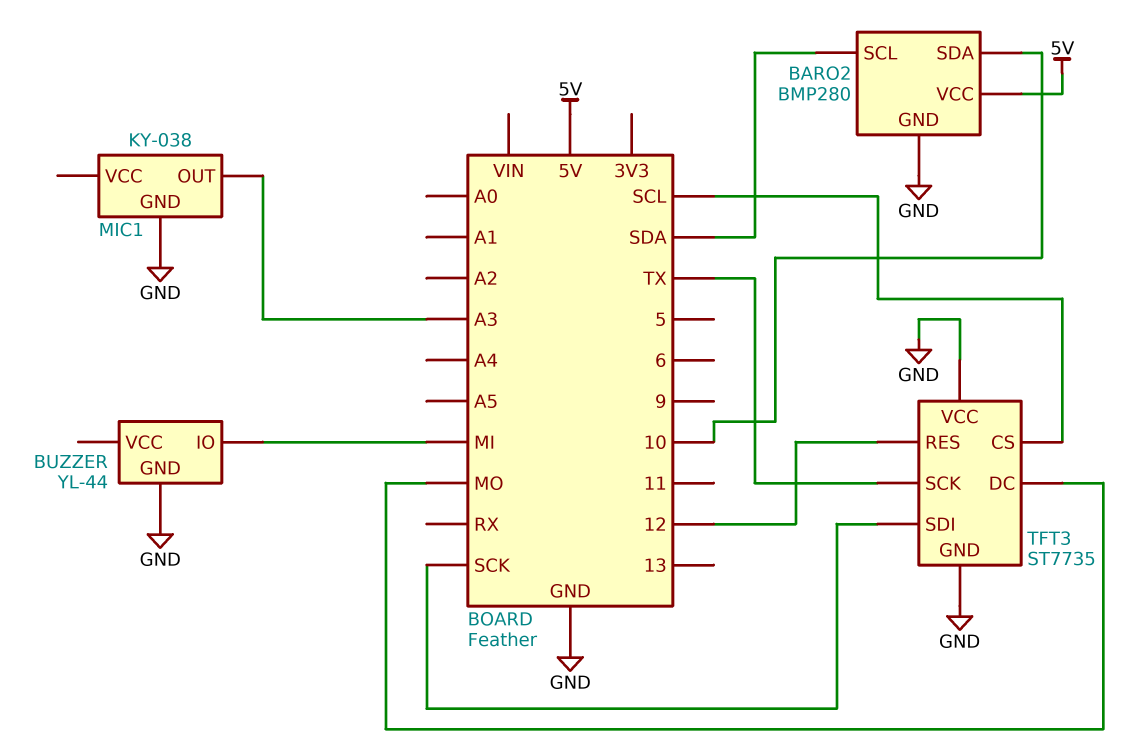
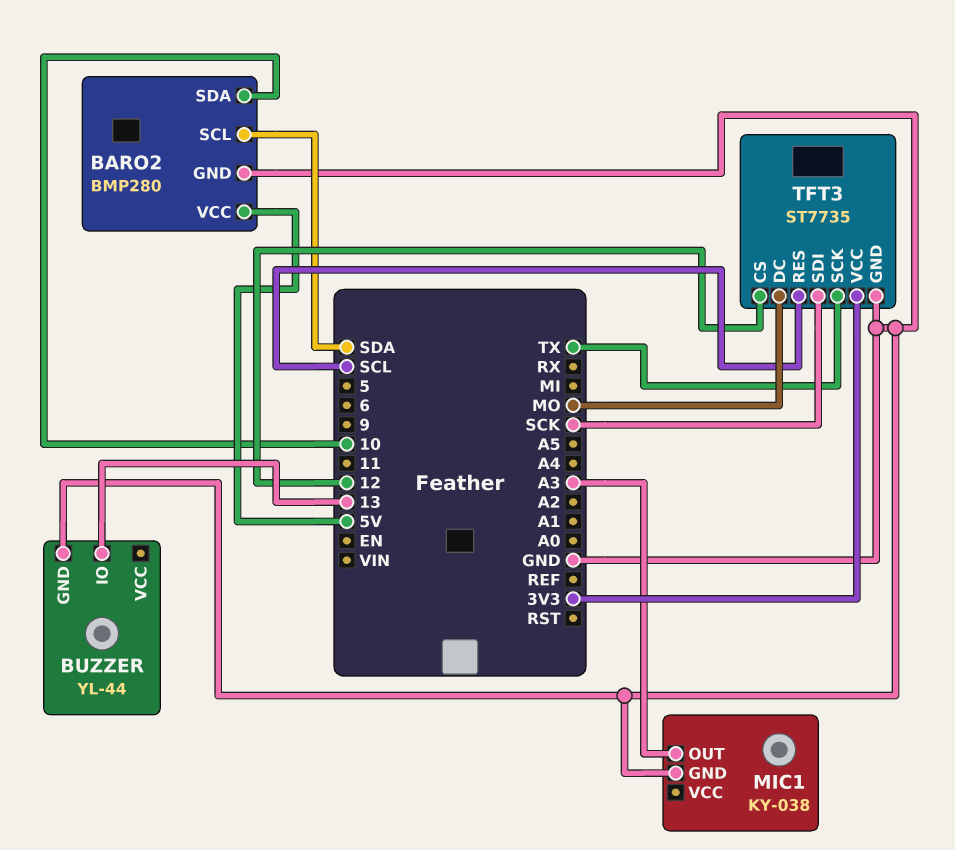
BUZZER pin IO: MI -> 13
TFT3 pin CS: SCL -> 12
TFT3 pin RES: 12 -> SCL
TFT3 pin VCC: GND -> 3V3

